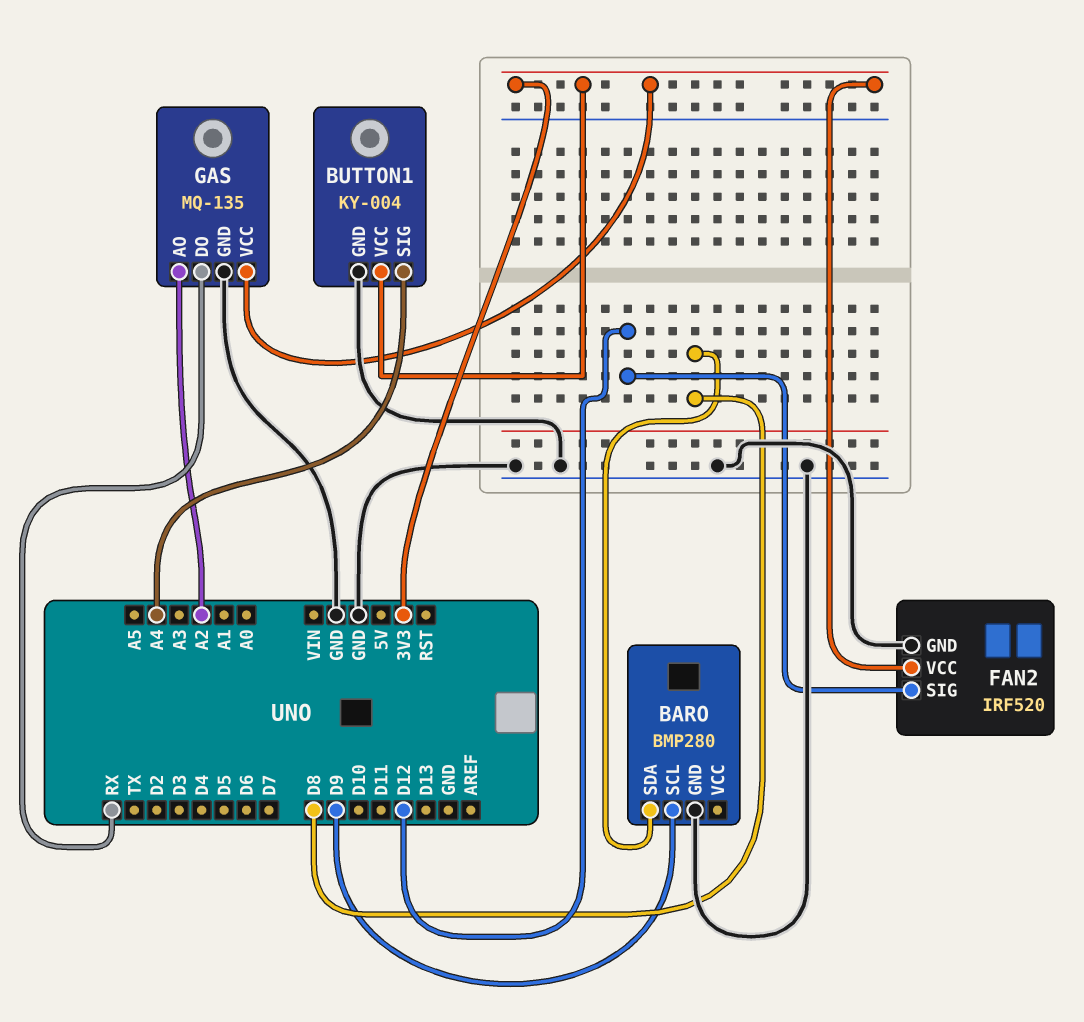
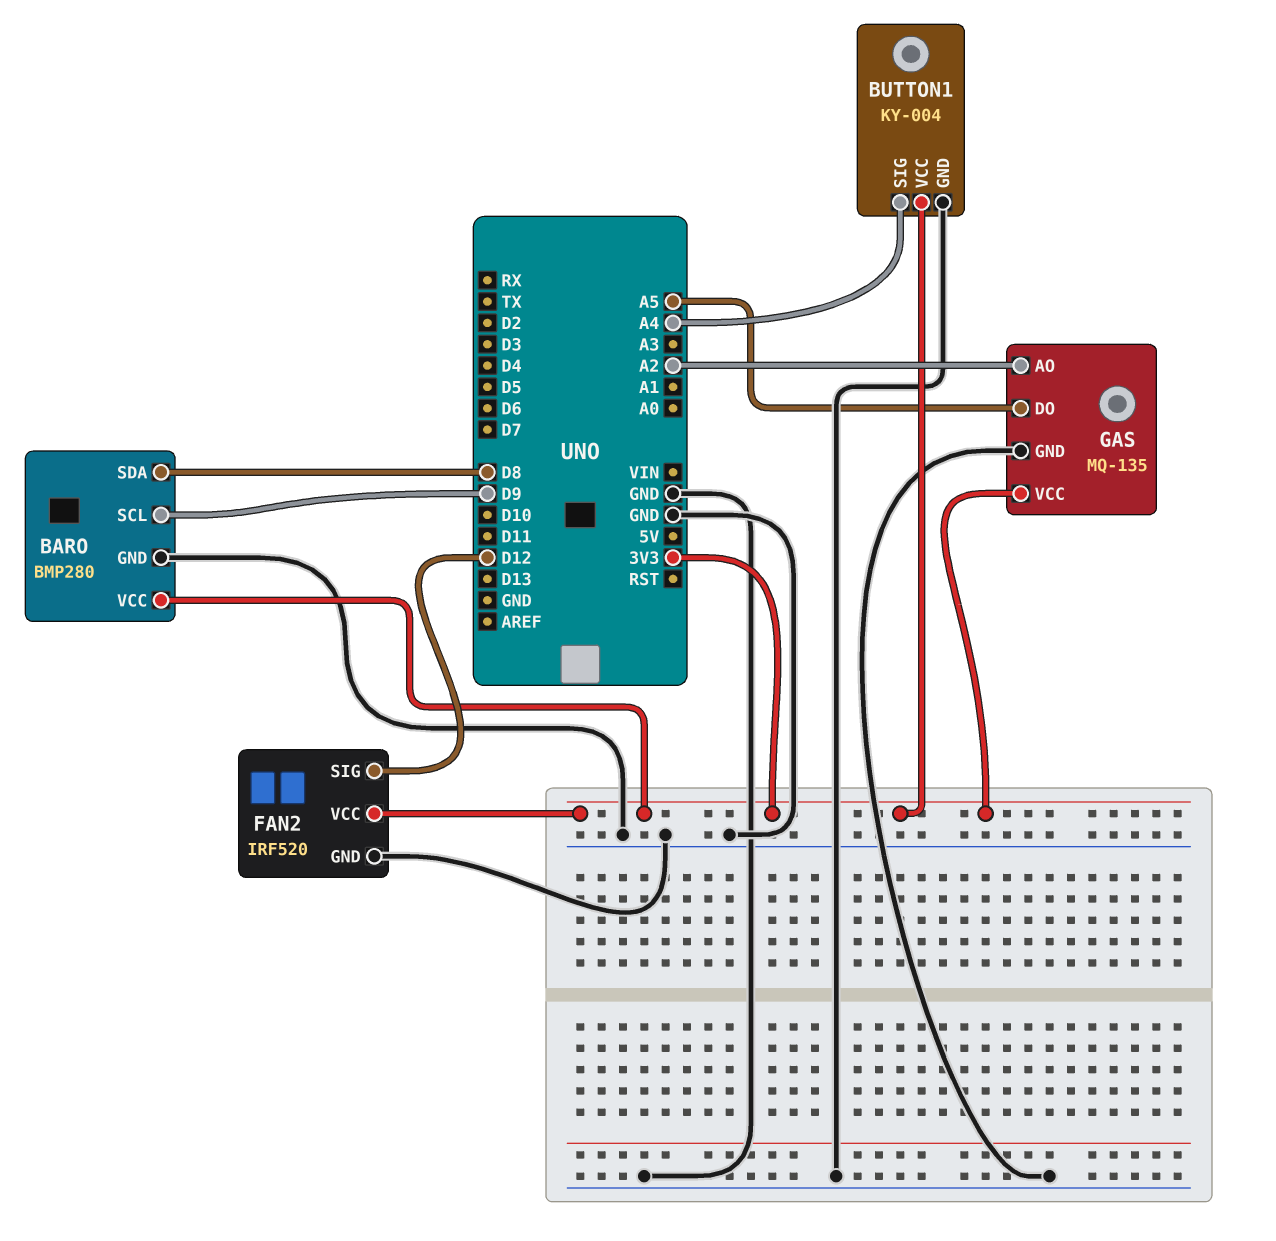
BARO pin VCC: none -> 3V3
GAS pin DO: RX -> A5

